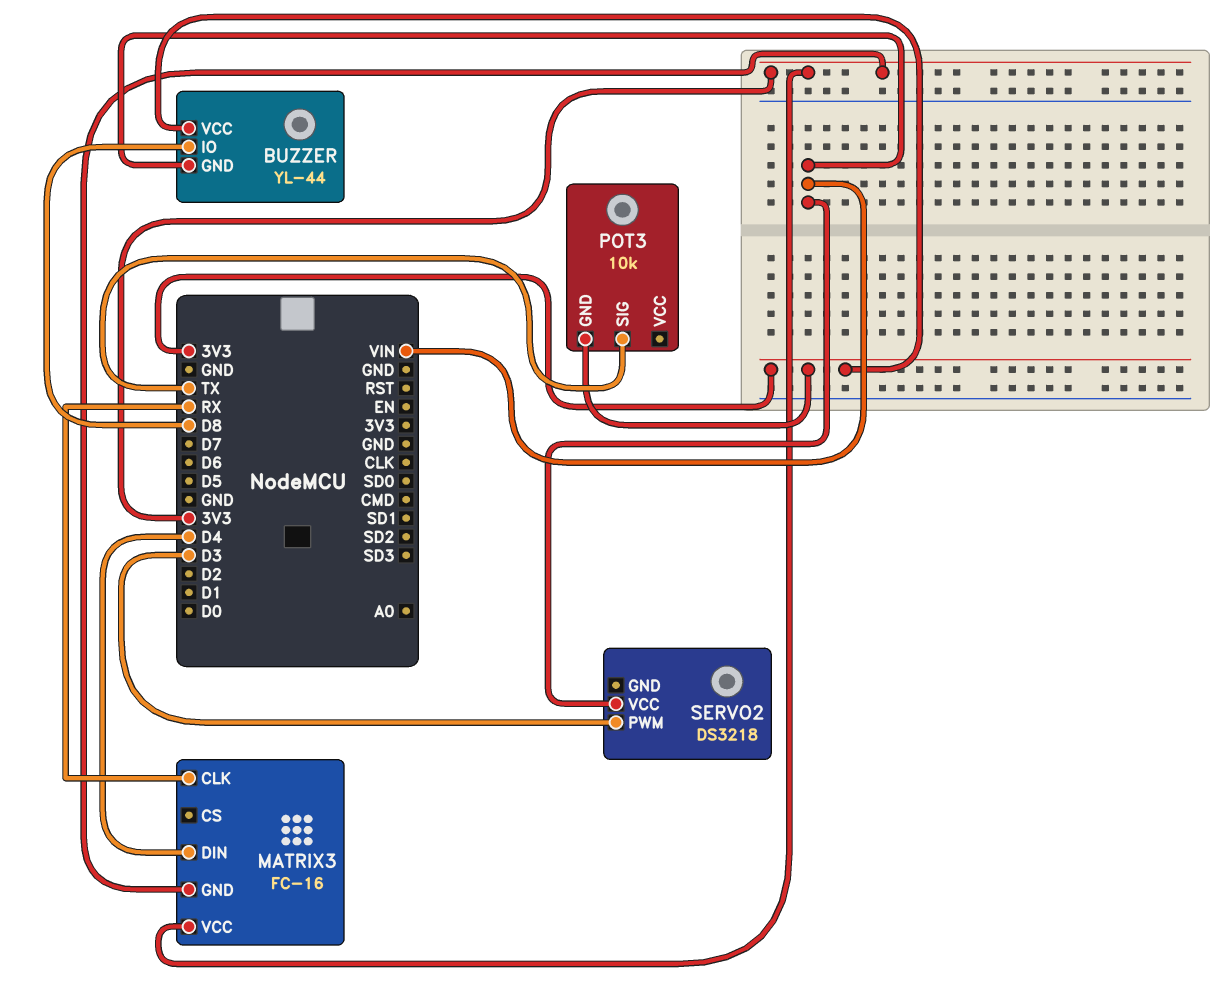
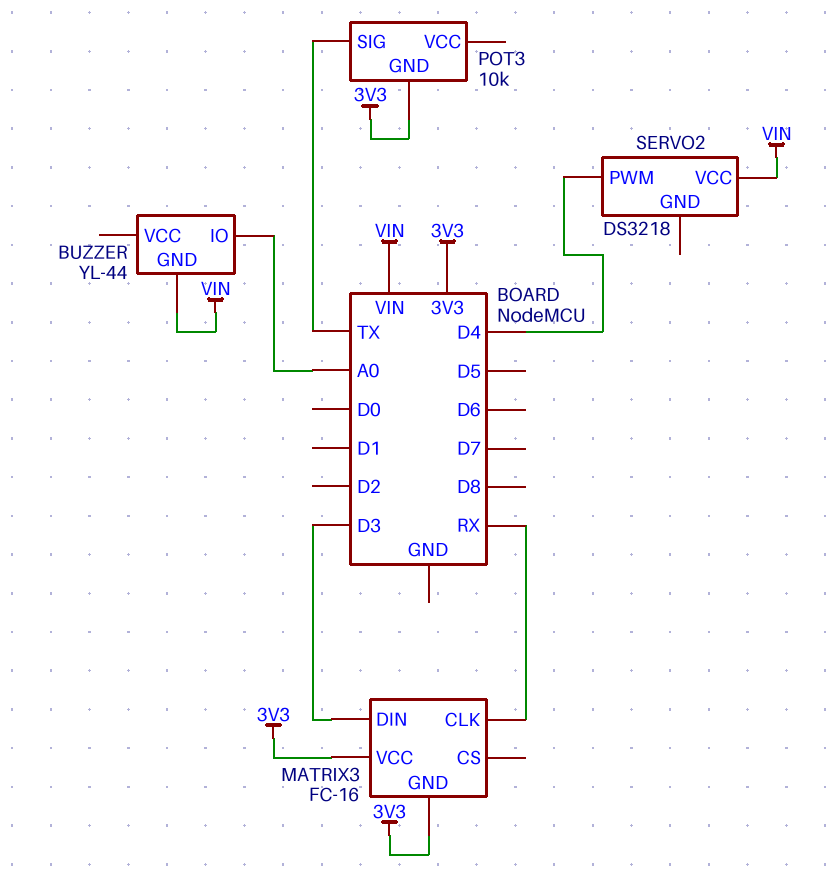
BUZZER pin IO: D8 -> A0
BUZZER pin VCC: 3V3 -> none
MATRIX3 pin DIN: D4 -> D3
SERVO2 pin PWM: D3 -> D4

